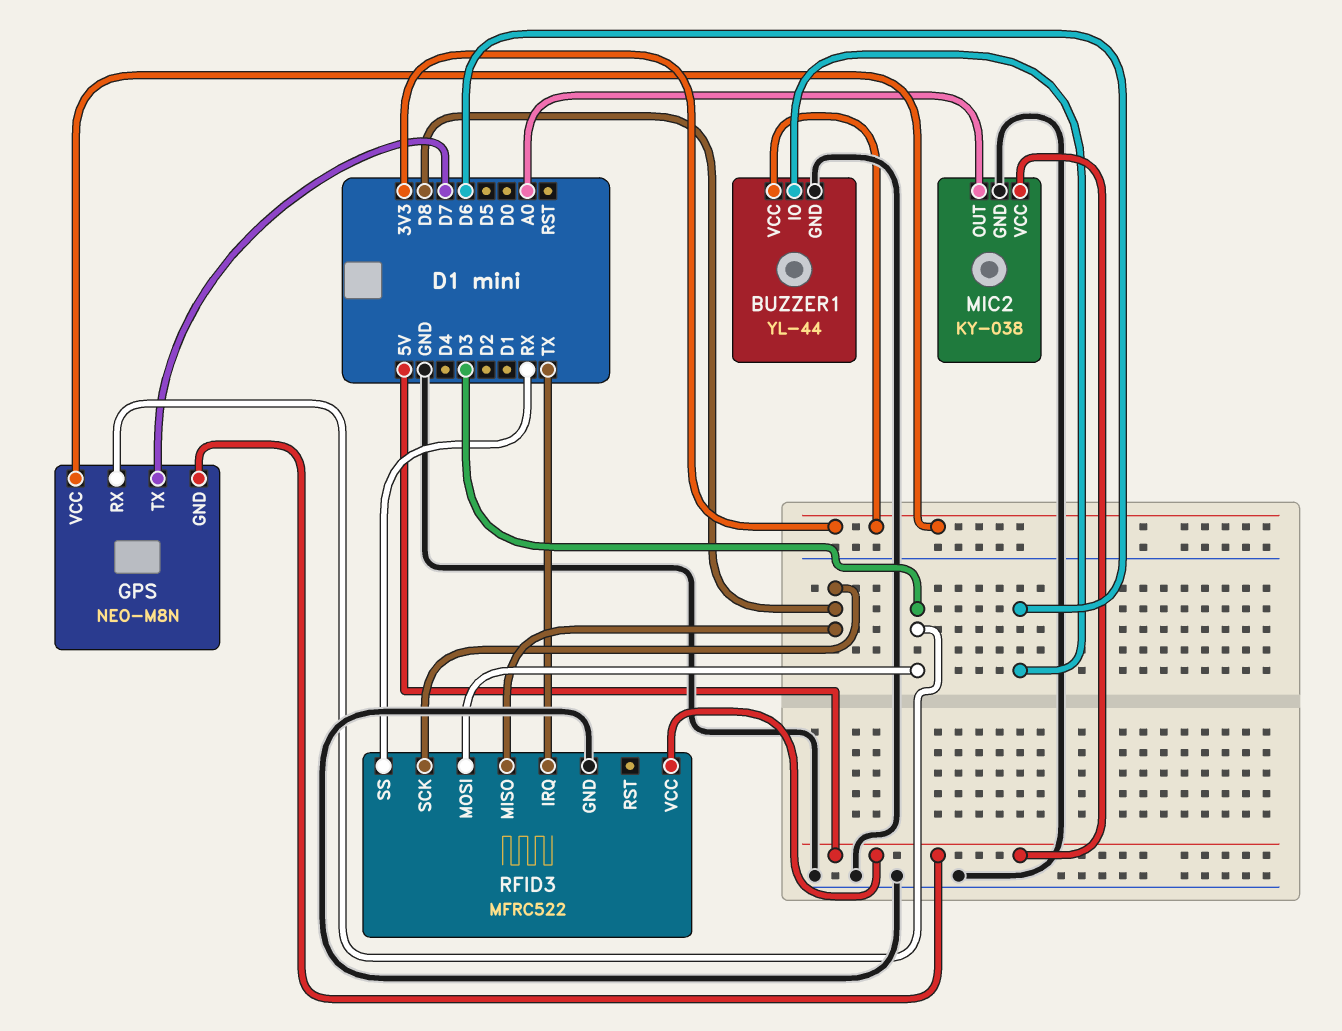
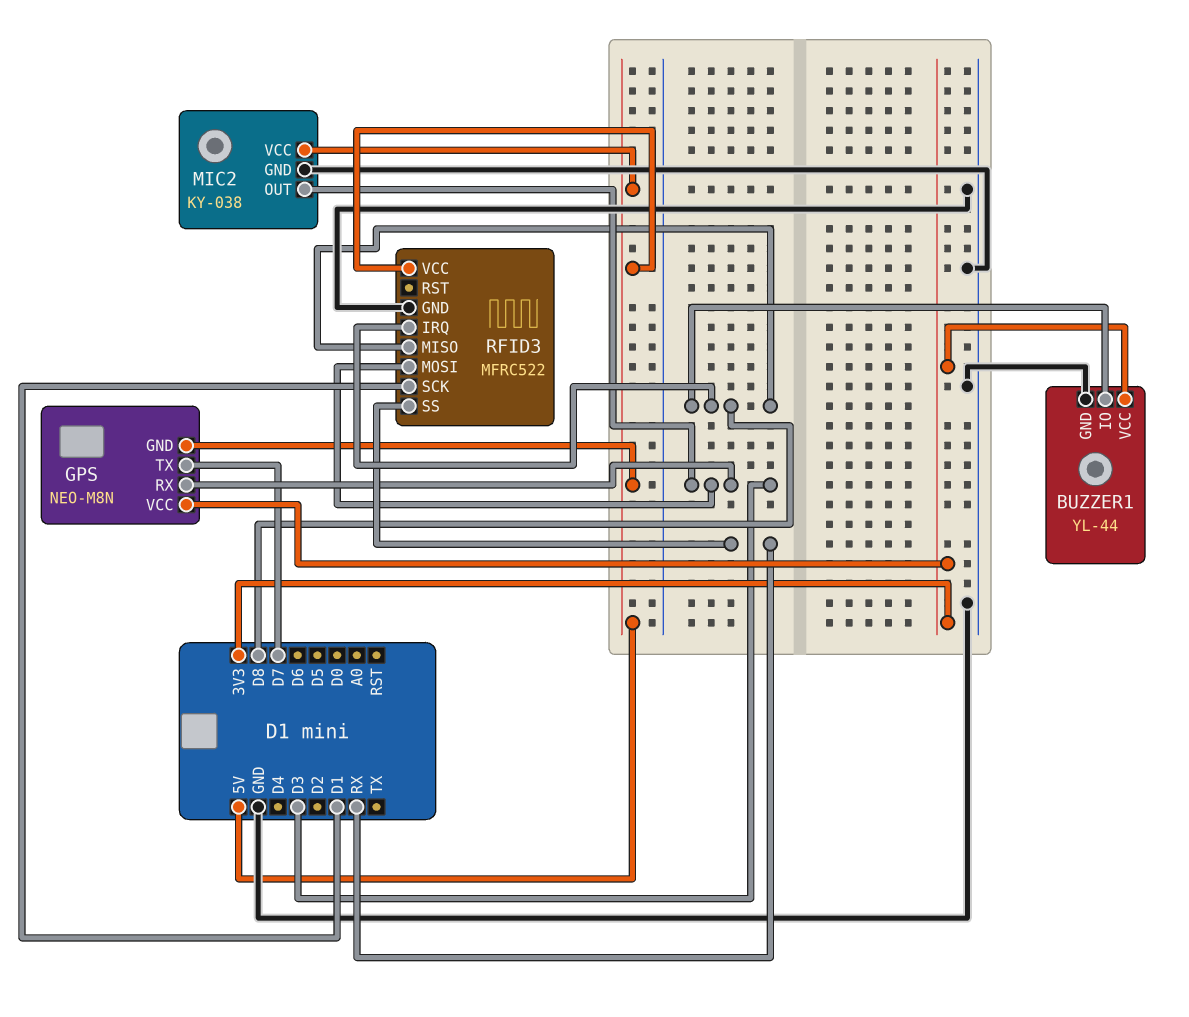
BUZZER1 pin IO: D6 -> D8
MIC2 pin OUT: A0 -> D3
RFID3 pin IRQ: TX -> D8
RFID3 pin SCK: D8 -> D1

